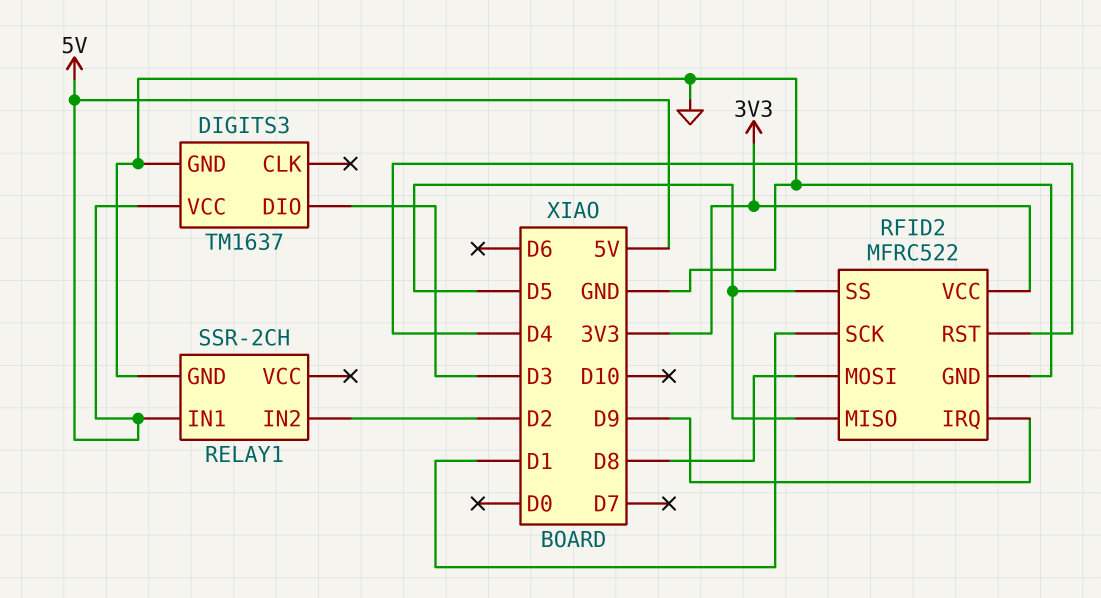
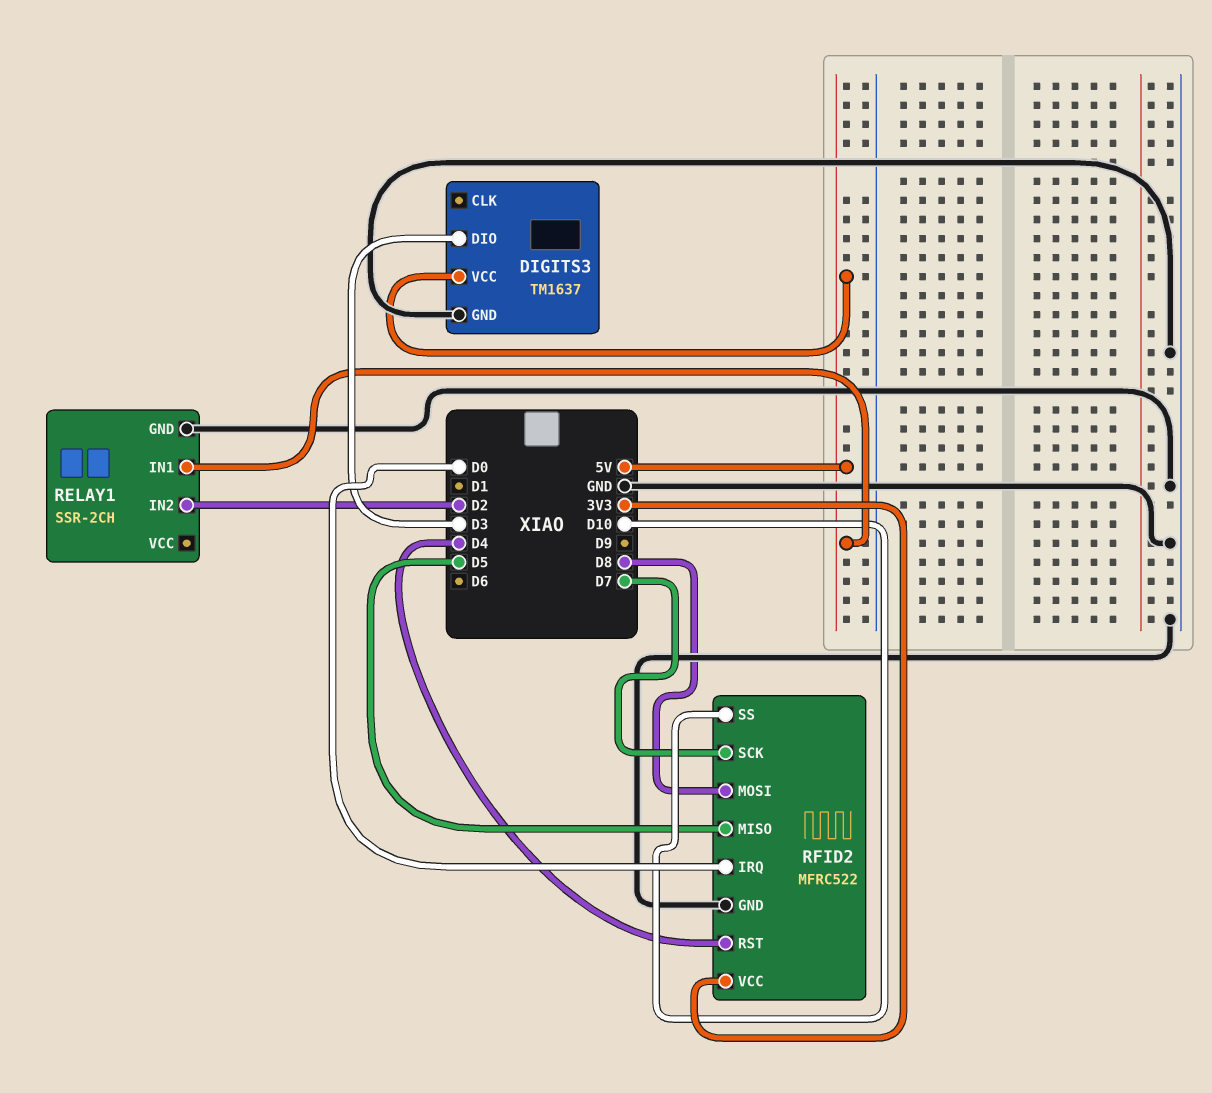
RFID2 pin IRQ: D9 -> D0
RFID2 pin SCK: D1 -> D7
RFID2 pin SS: D5 -> D10

